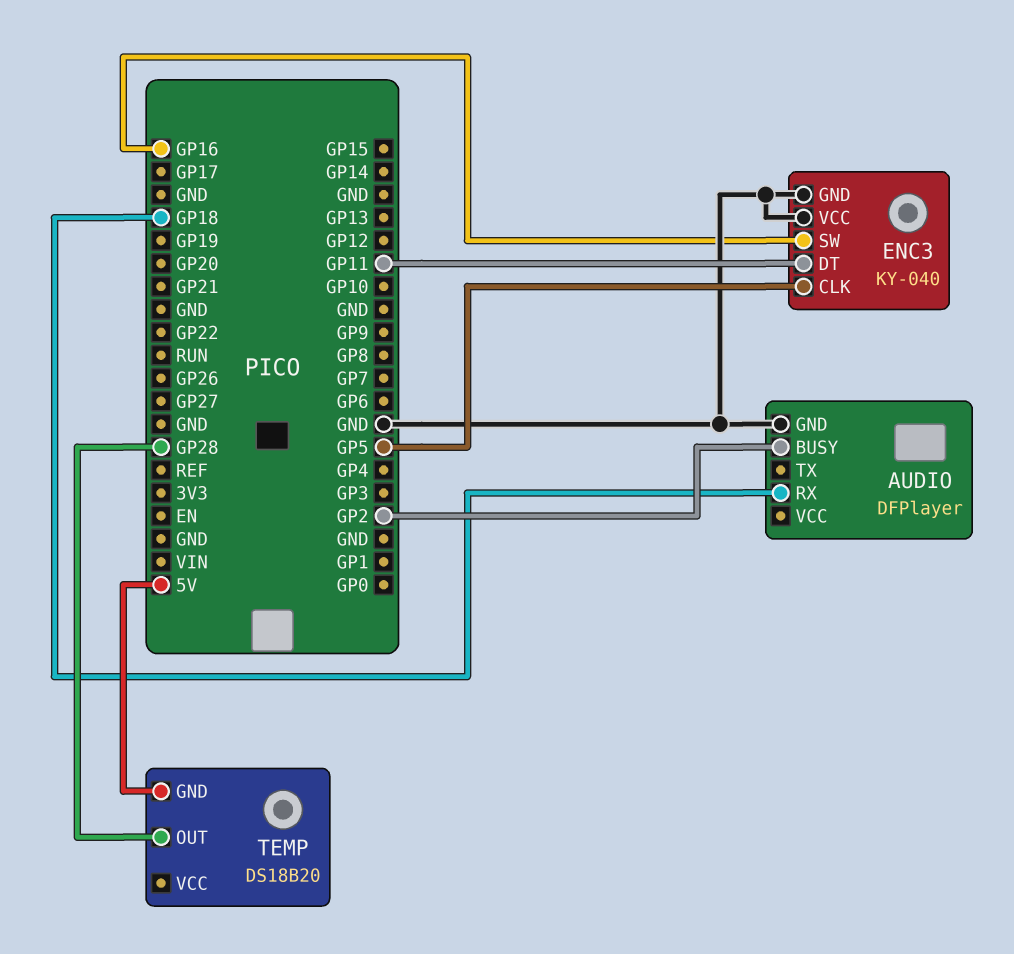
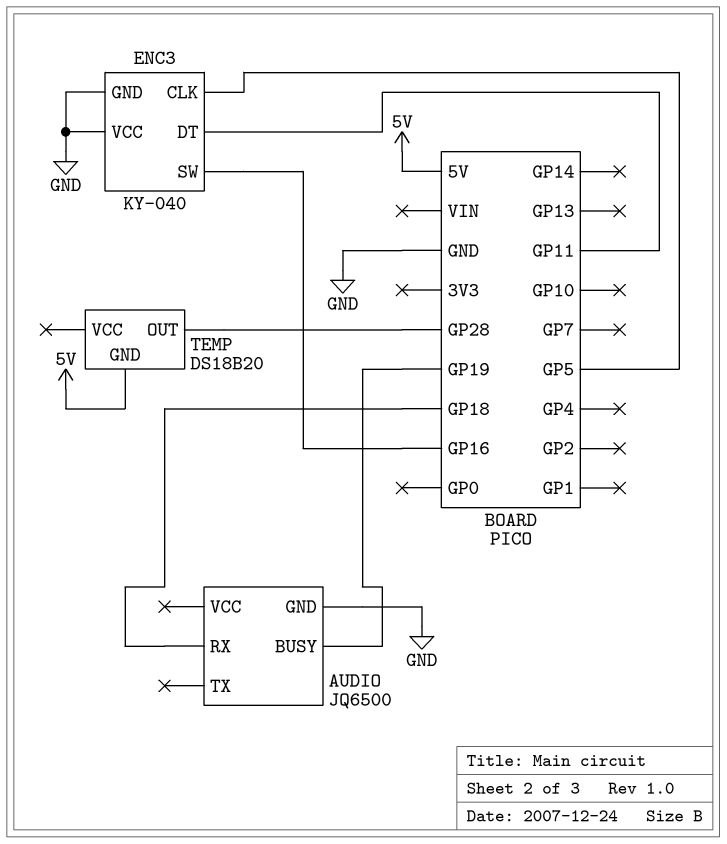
AUDIO: DFPlayer -> JQ6500
AUDIO pin BUSY: GP2 -> GP19

